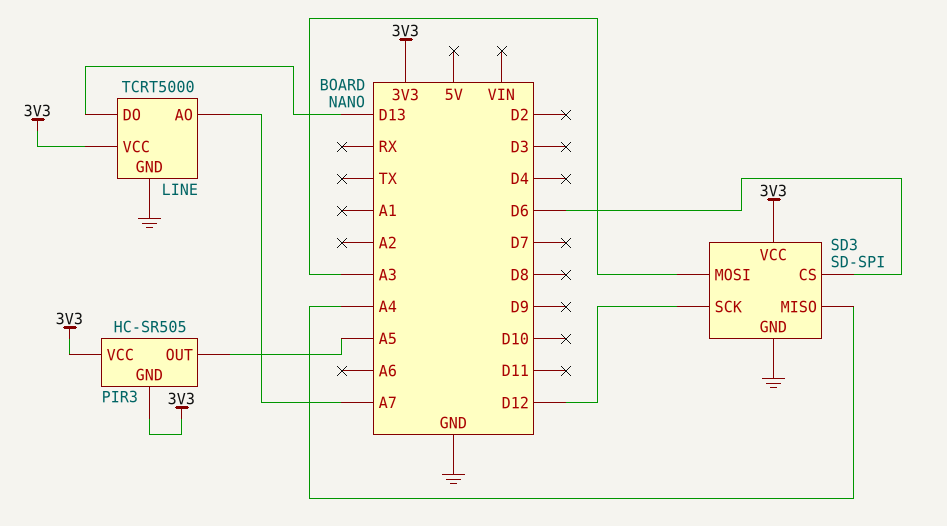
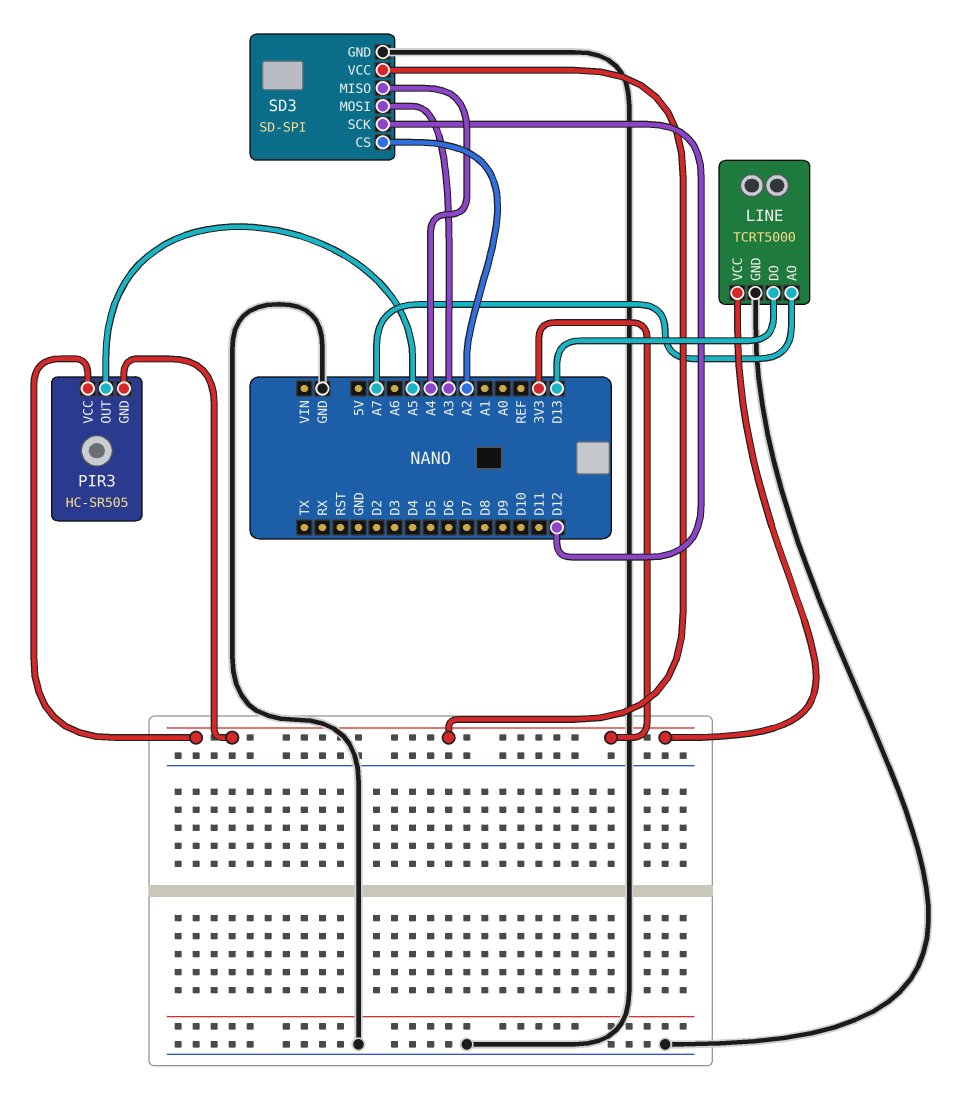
SD3 pin CS: D6 -> A2

